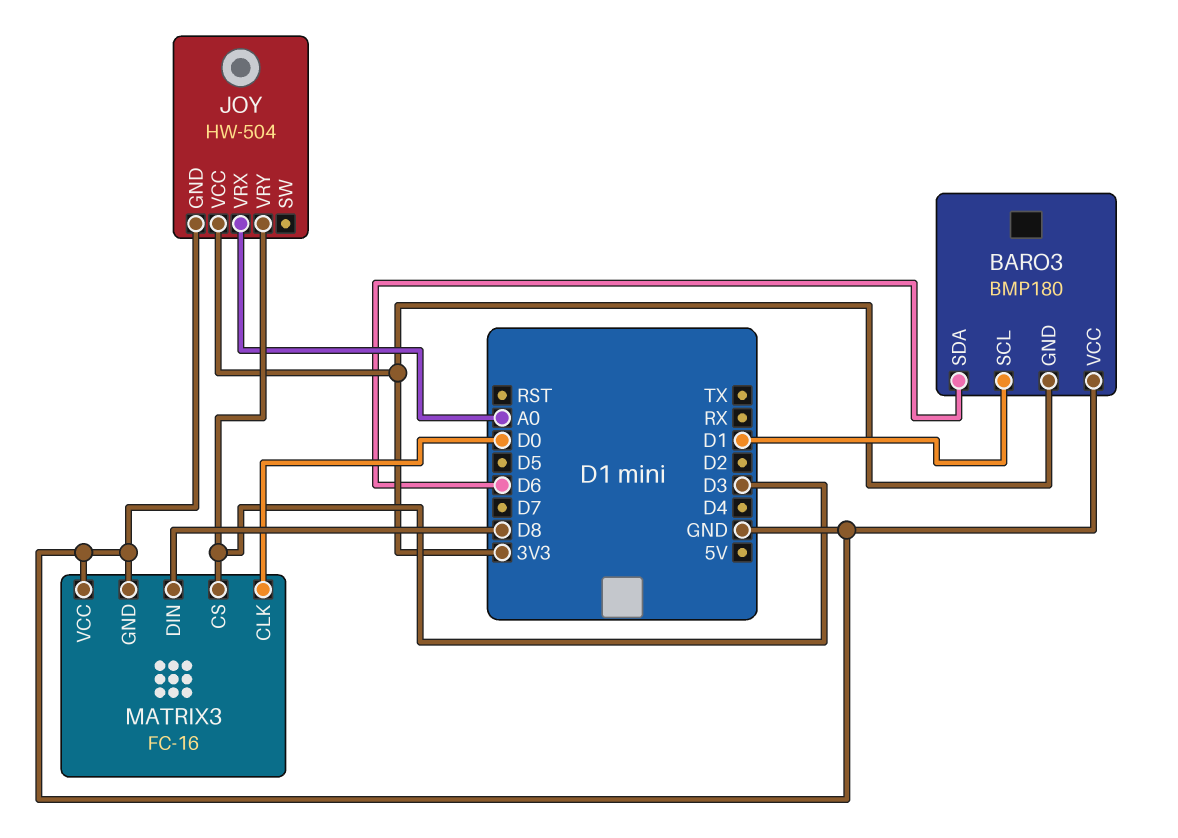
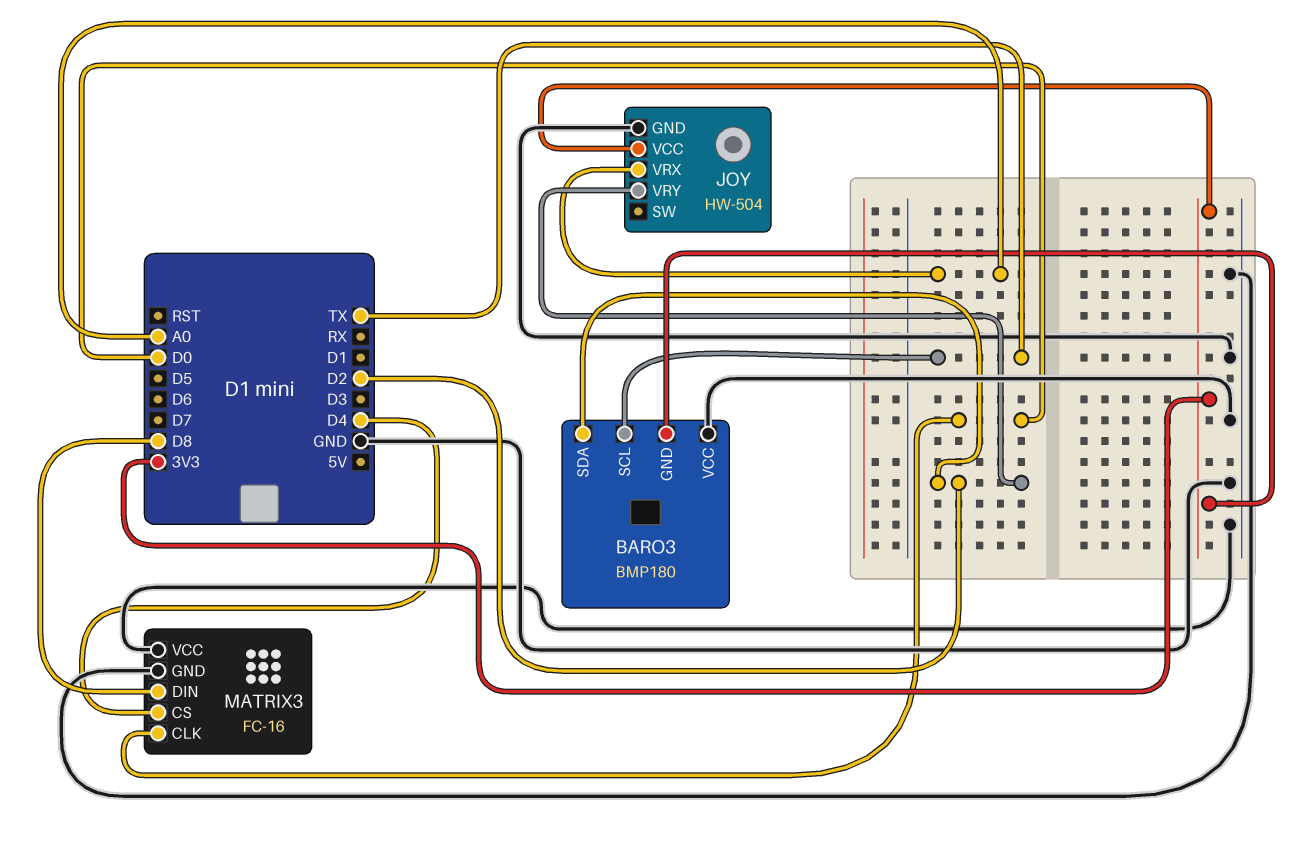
BARO3 pin SCL: D1 -> TX
BARO3 pin SDA: D6 -> D2
JOY pin VRY: D3 -> D2
MATRIX3 pin CS: D3 -> D4

